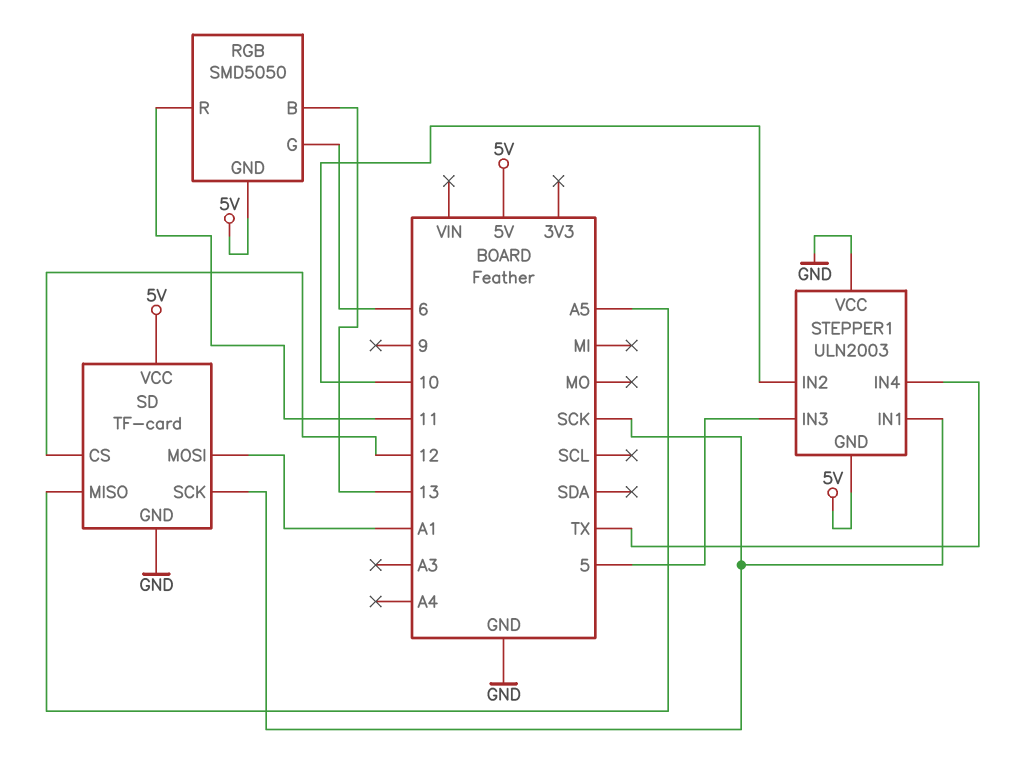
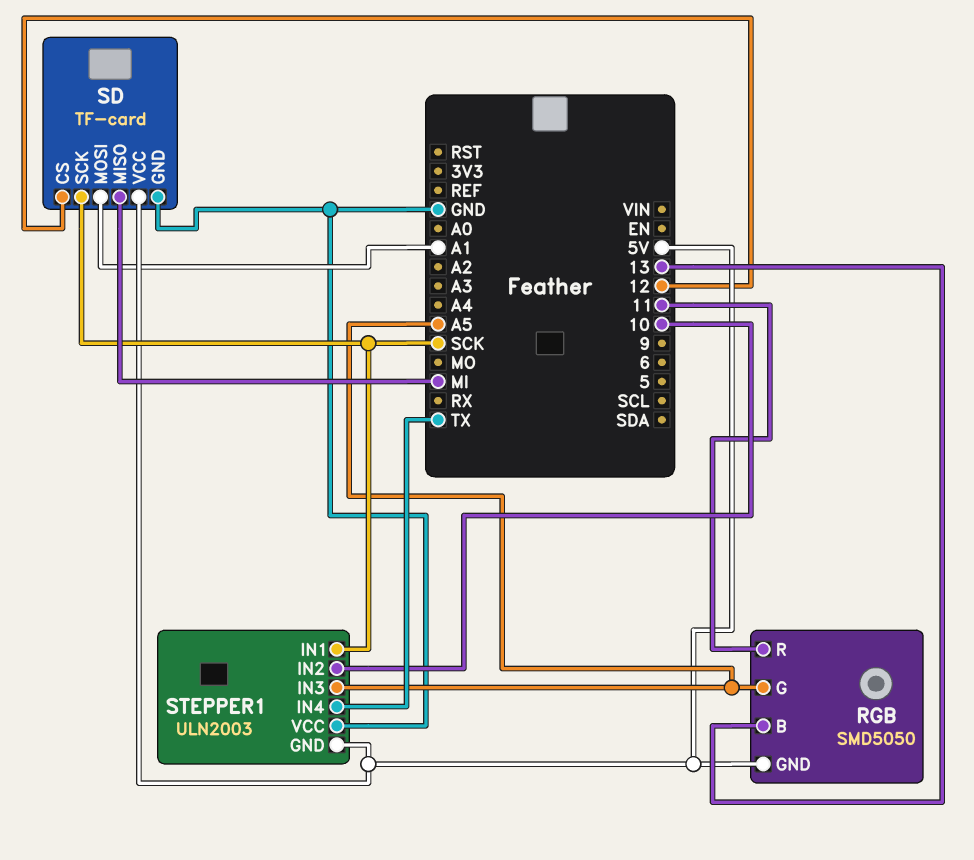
RGB pin G: 6 -> A5
SD pin MISO: A5 -> MI
STEPPER1 pin IN3: 5 -> A5

